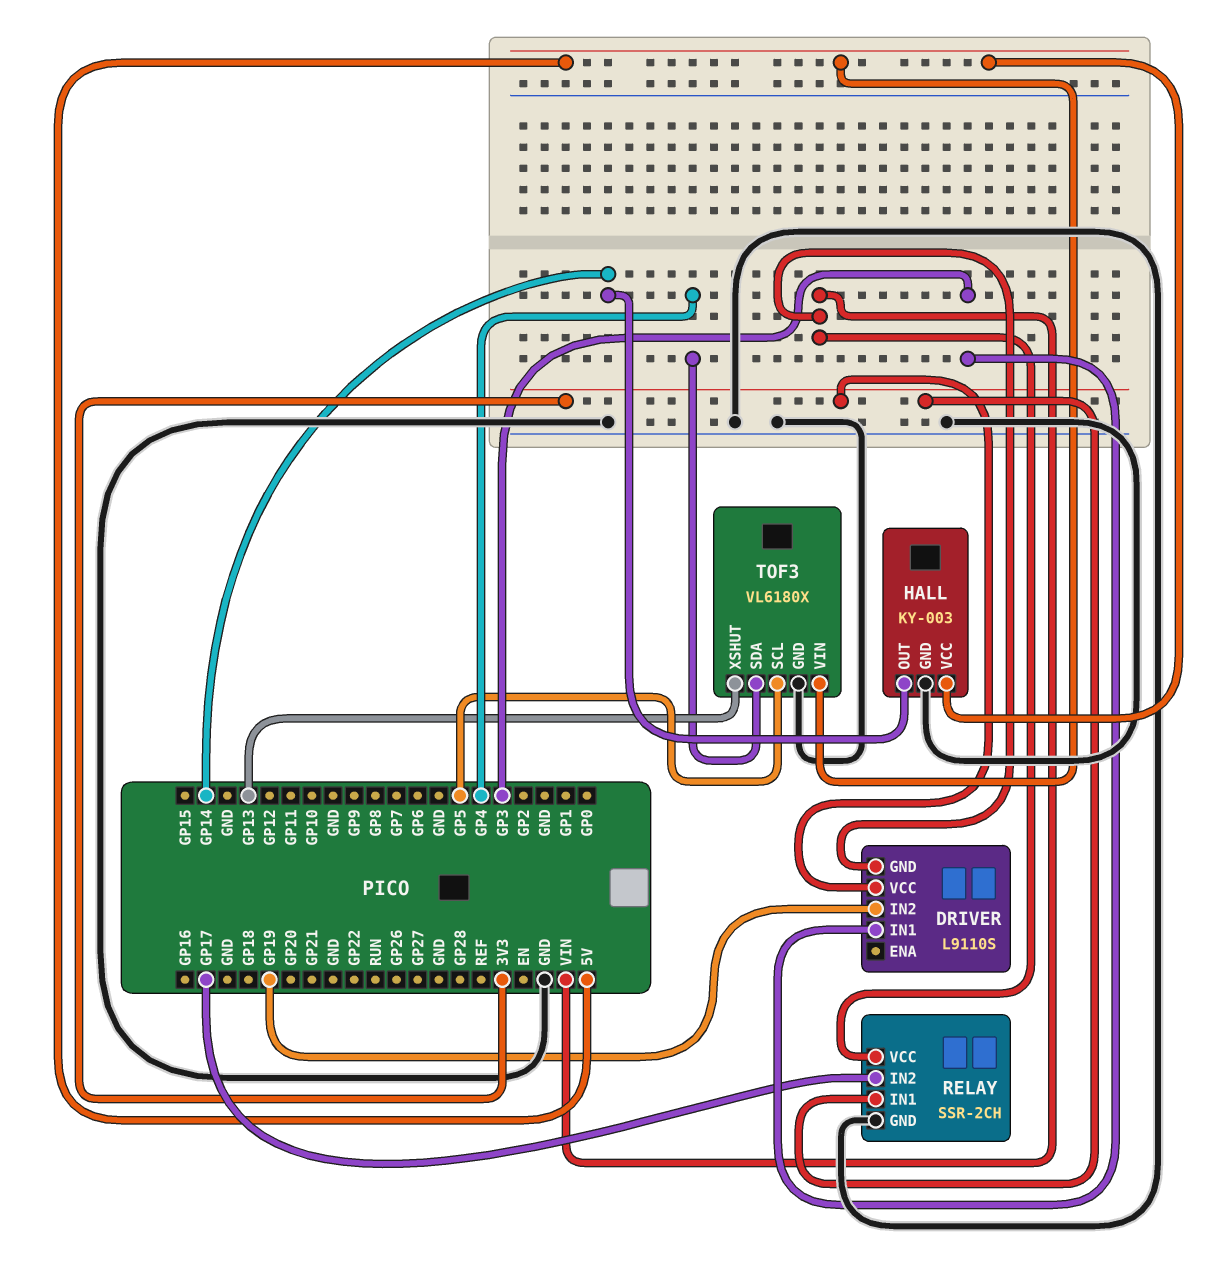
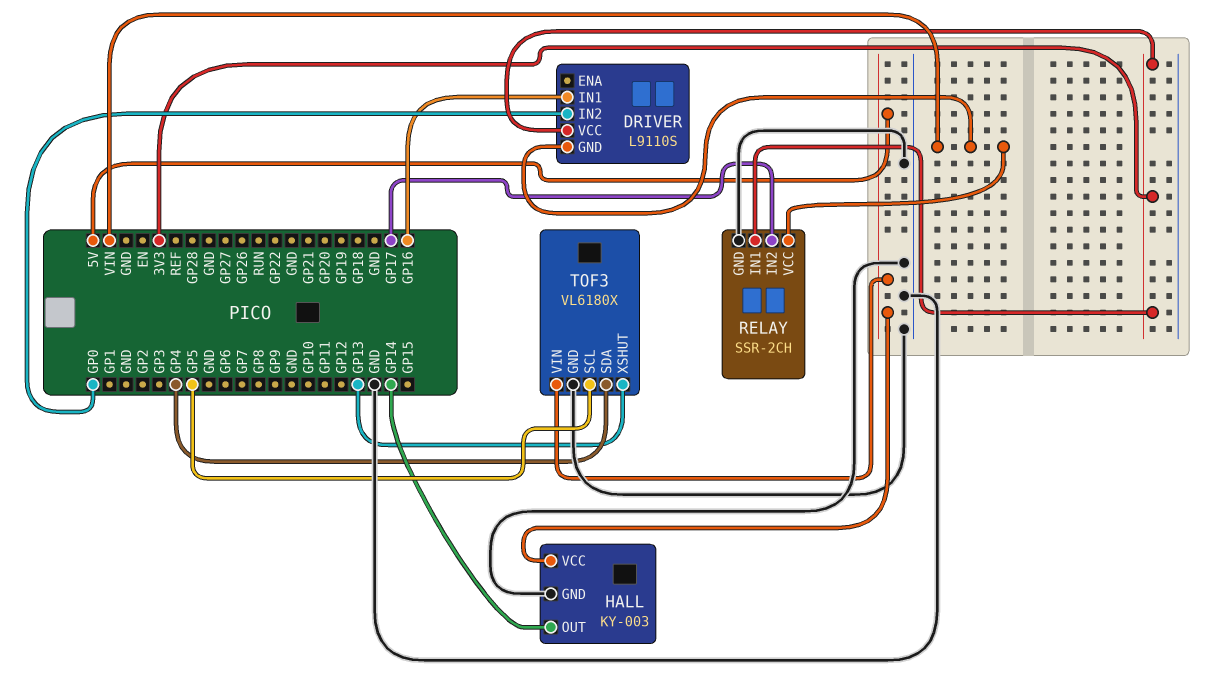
DRIVER pin IN1: GP3 -> GP16
DRIVER pin IN2: GP19 -> GP0

